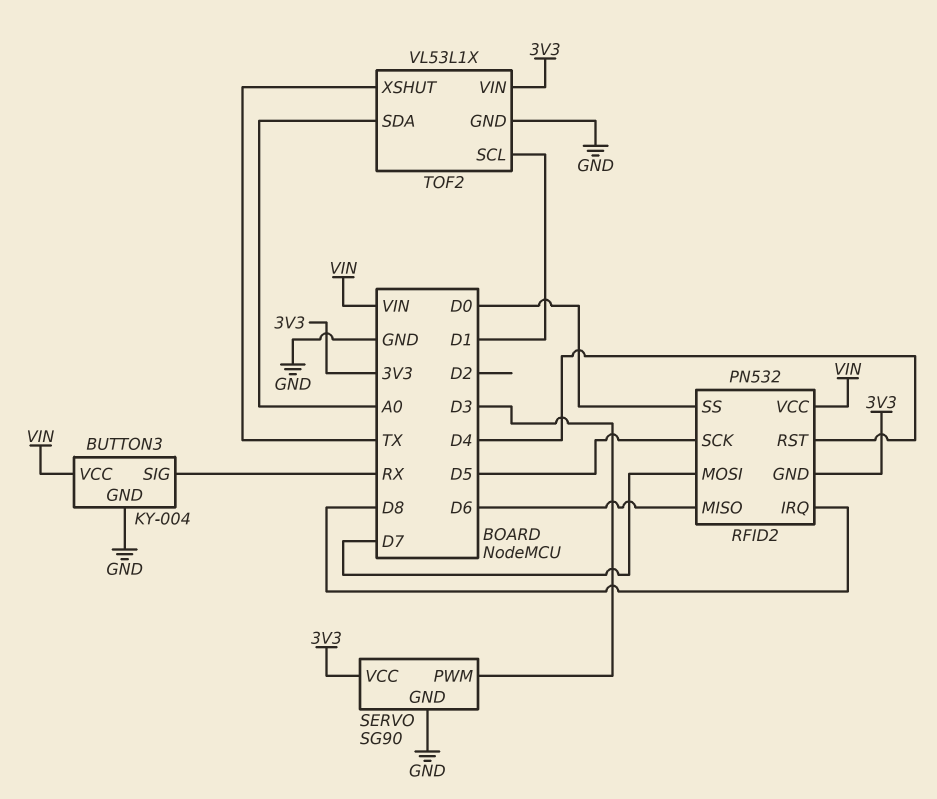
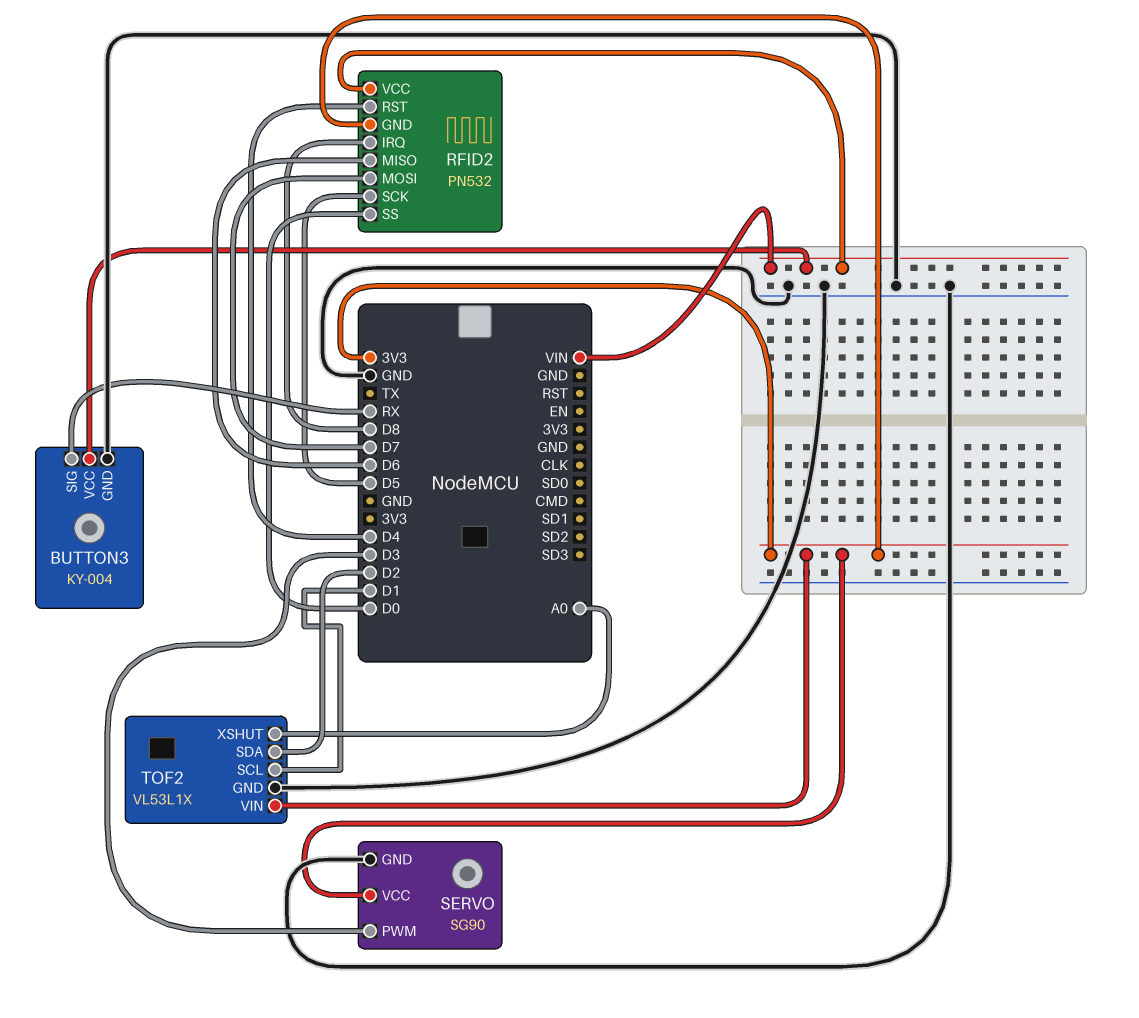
TOF2 pin SDA: A0 -> D2
TOF2 pin XSHUT: TX -> A0

